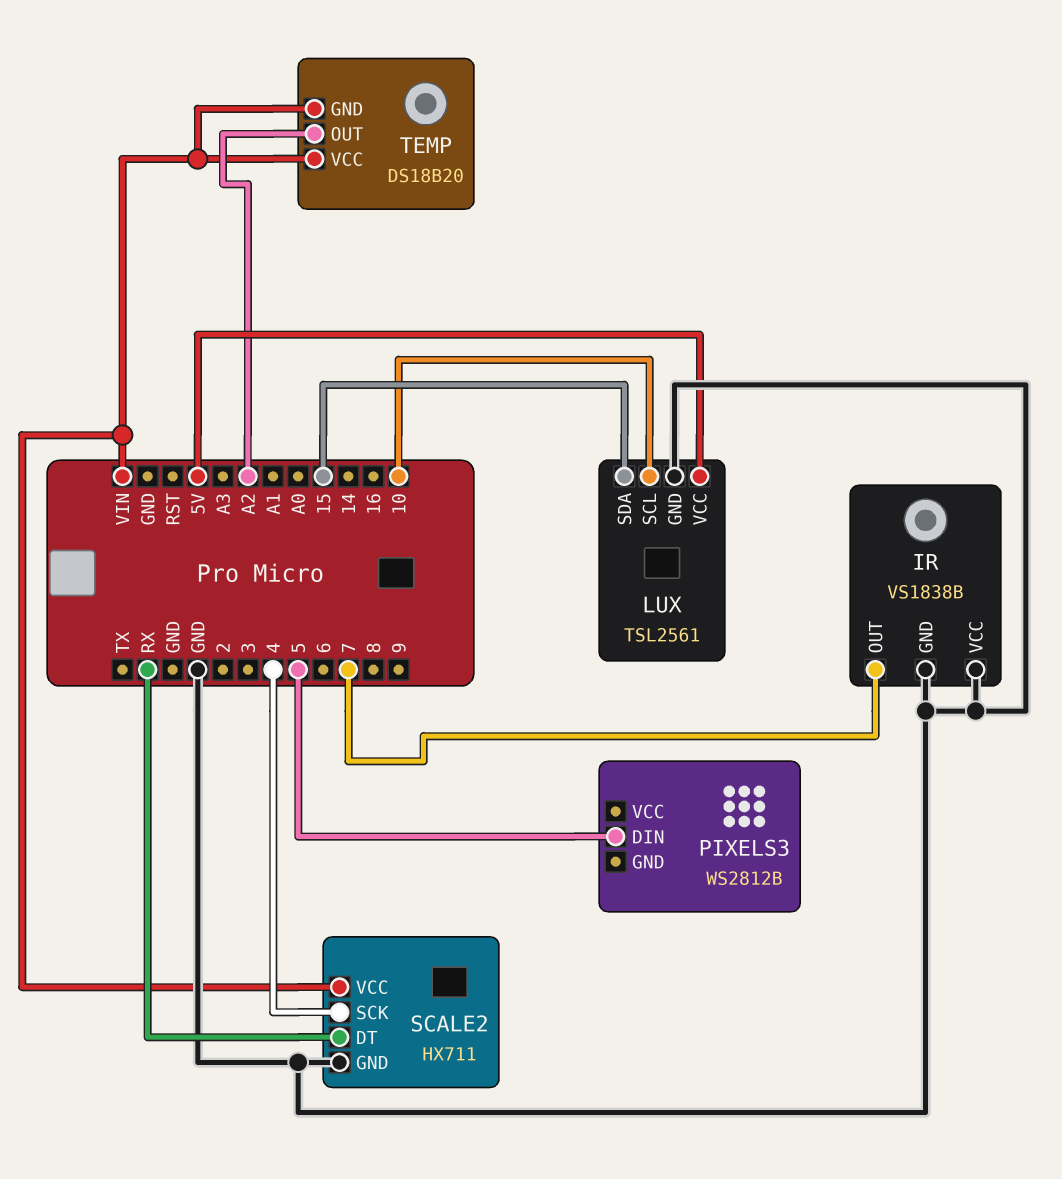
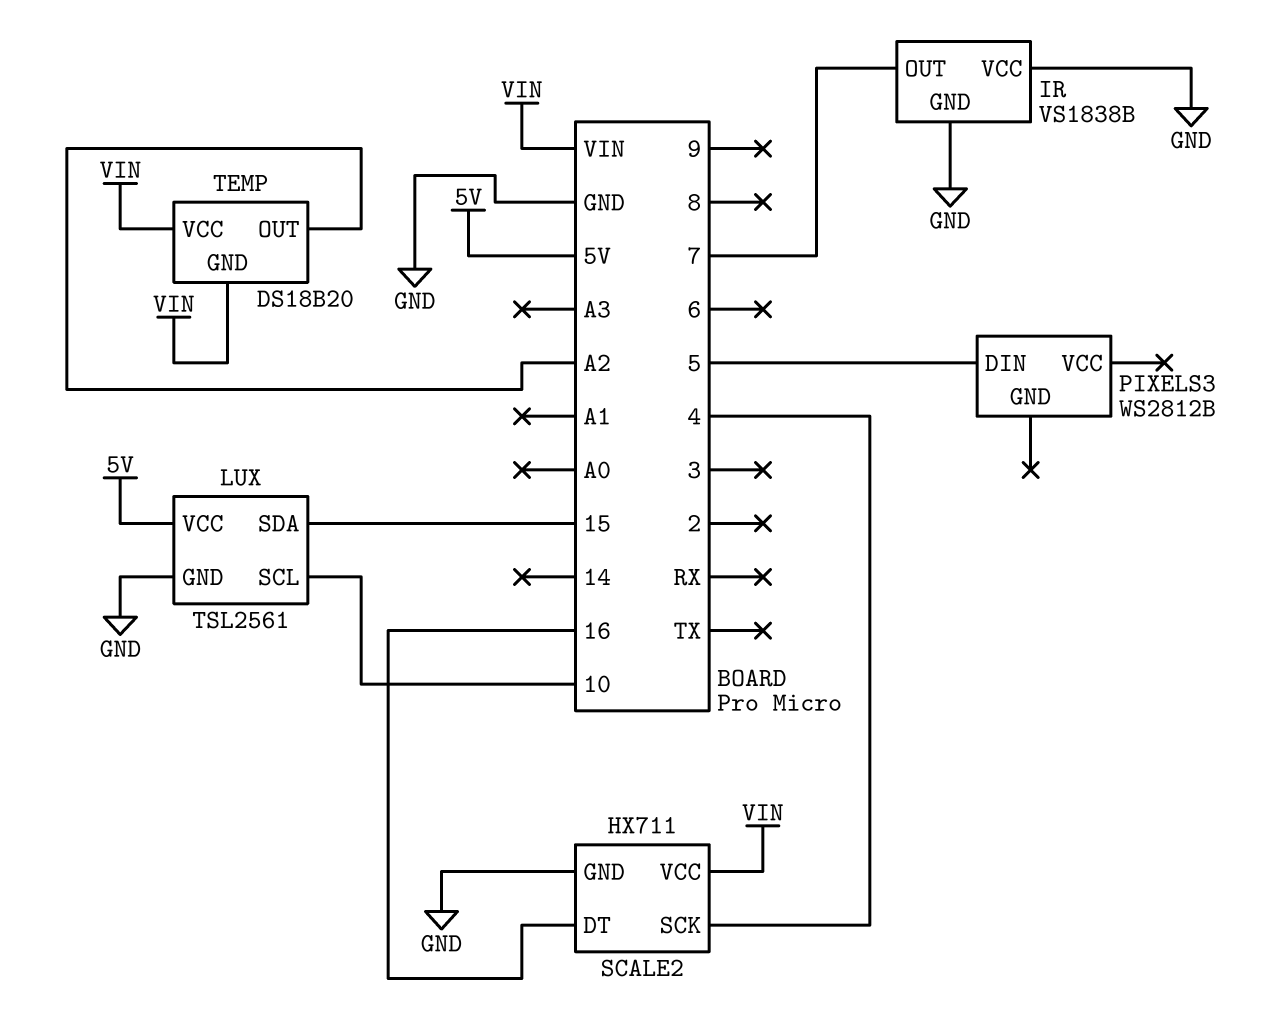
SCALE2 pin DT: RX -> 16

